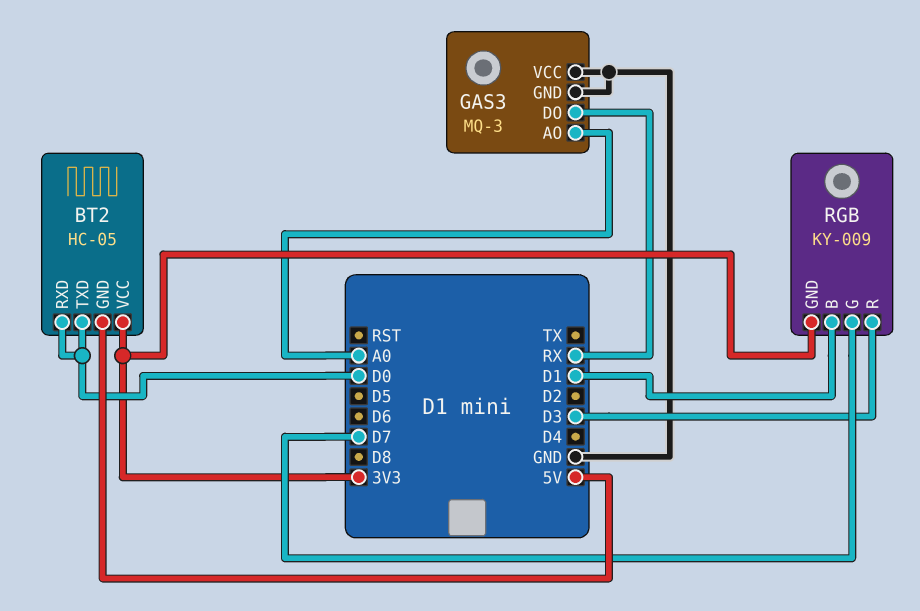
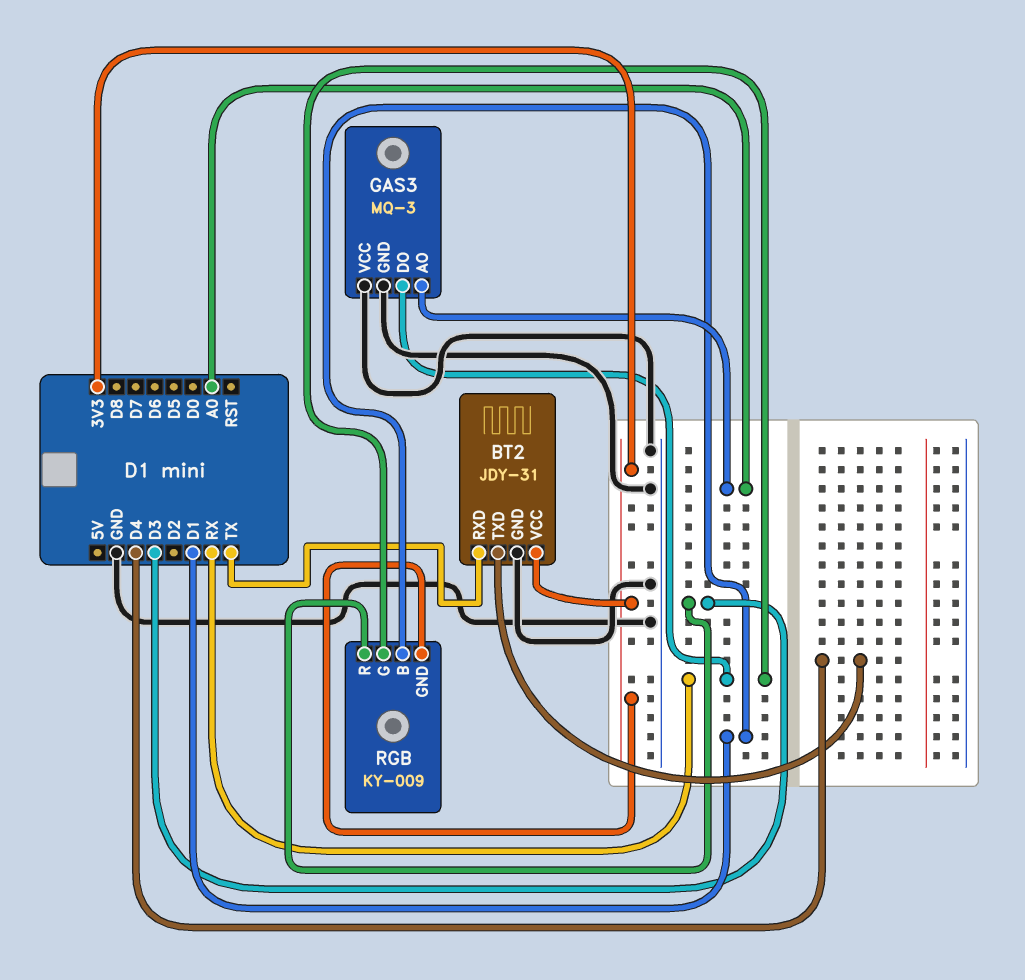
BT2: HC-05 -> JDY-31
BT2 pin GND: 5V -> GND
BT2 pin RXD: D0 -> TX
BT2 pin TXD: D0 -> D4
RGB pin G: D7 -> RX

